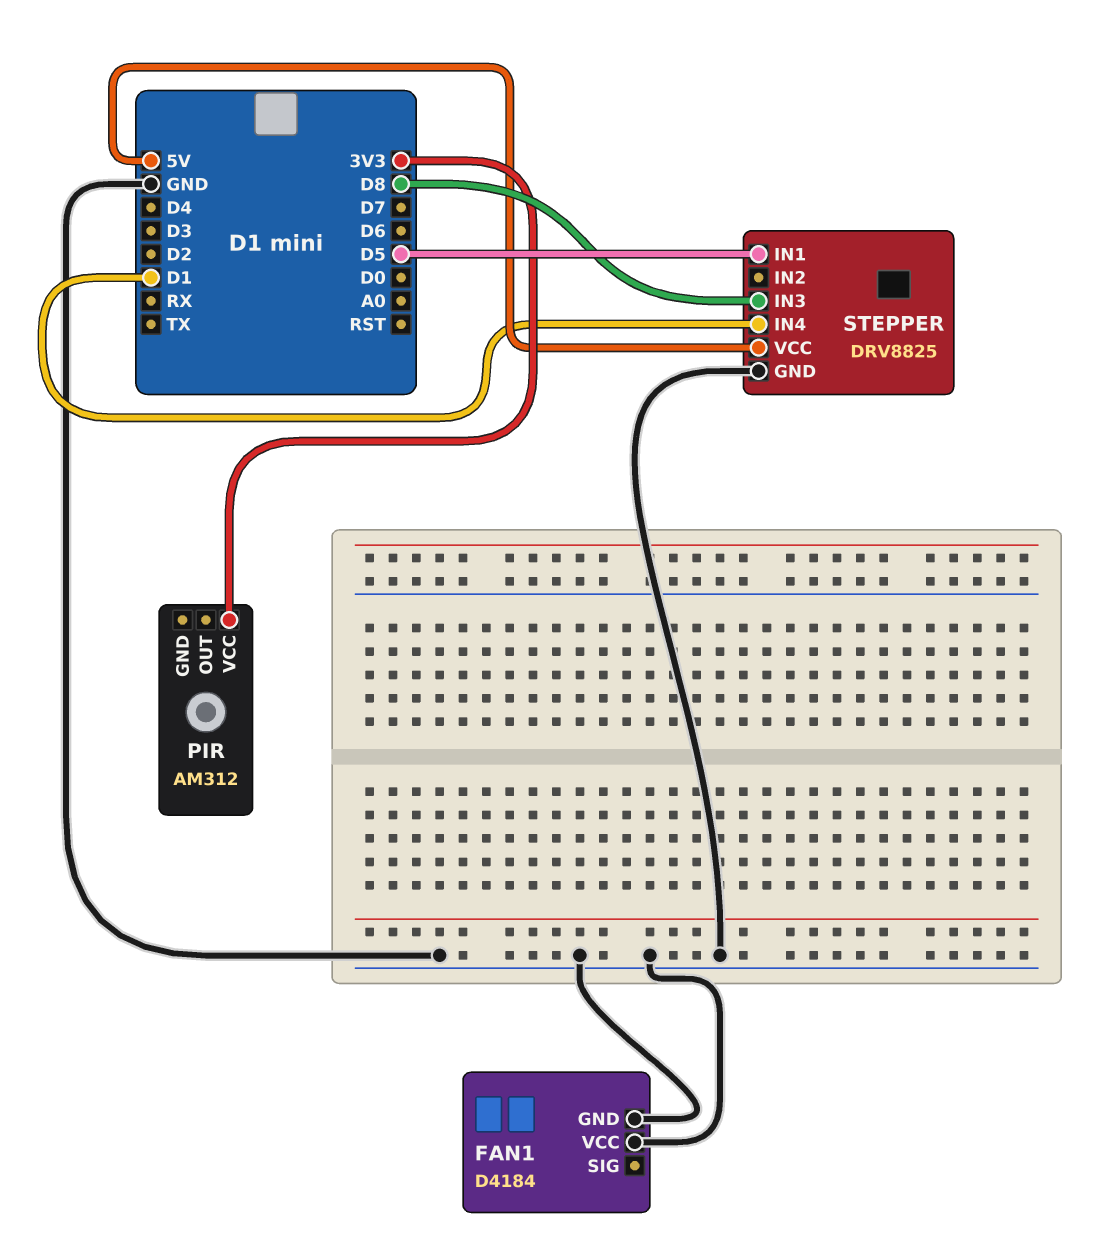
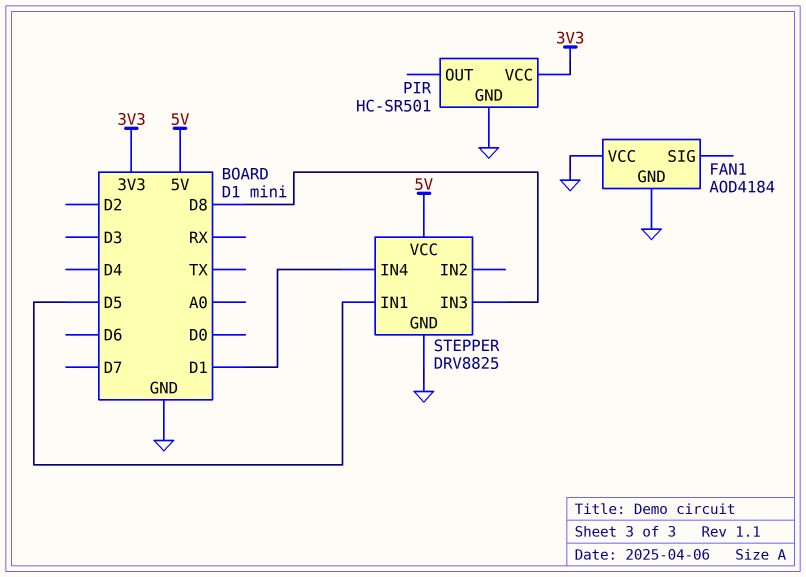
FAN1: D4184 -> AOD4184
PIR: AM312 -> HC-SR501
PIR pin GND: none -> GND

